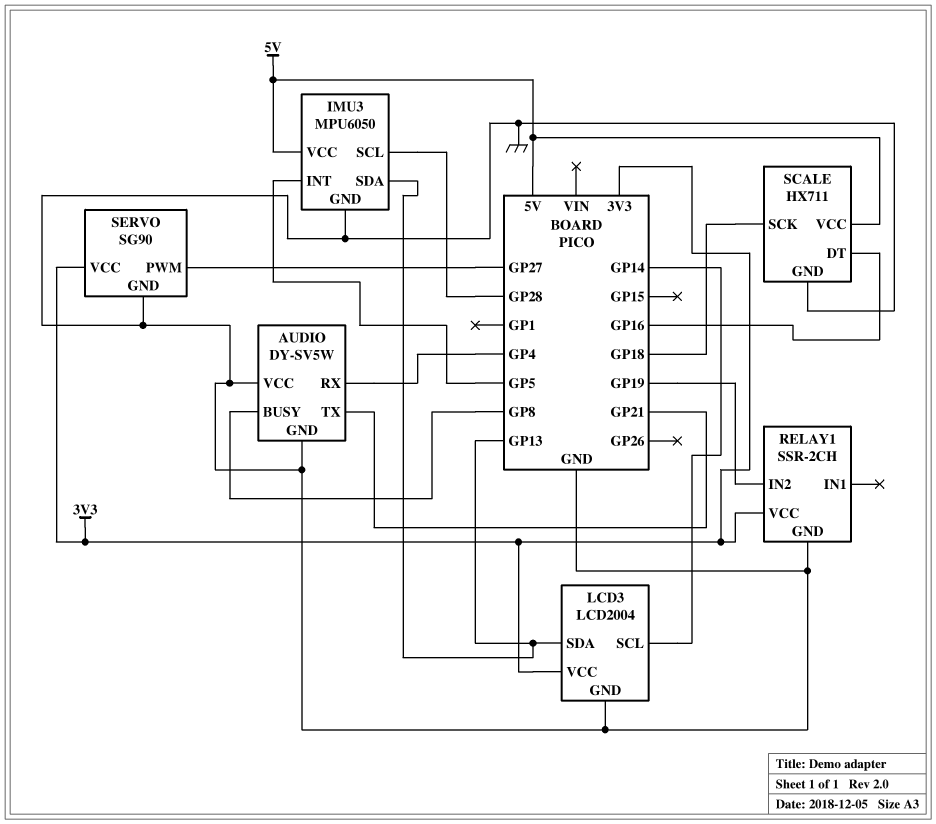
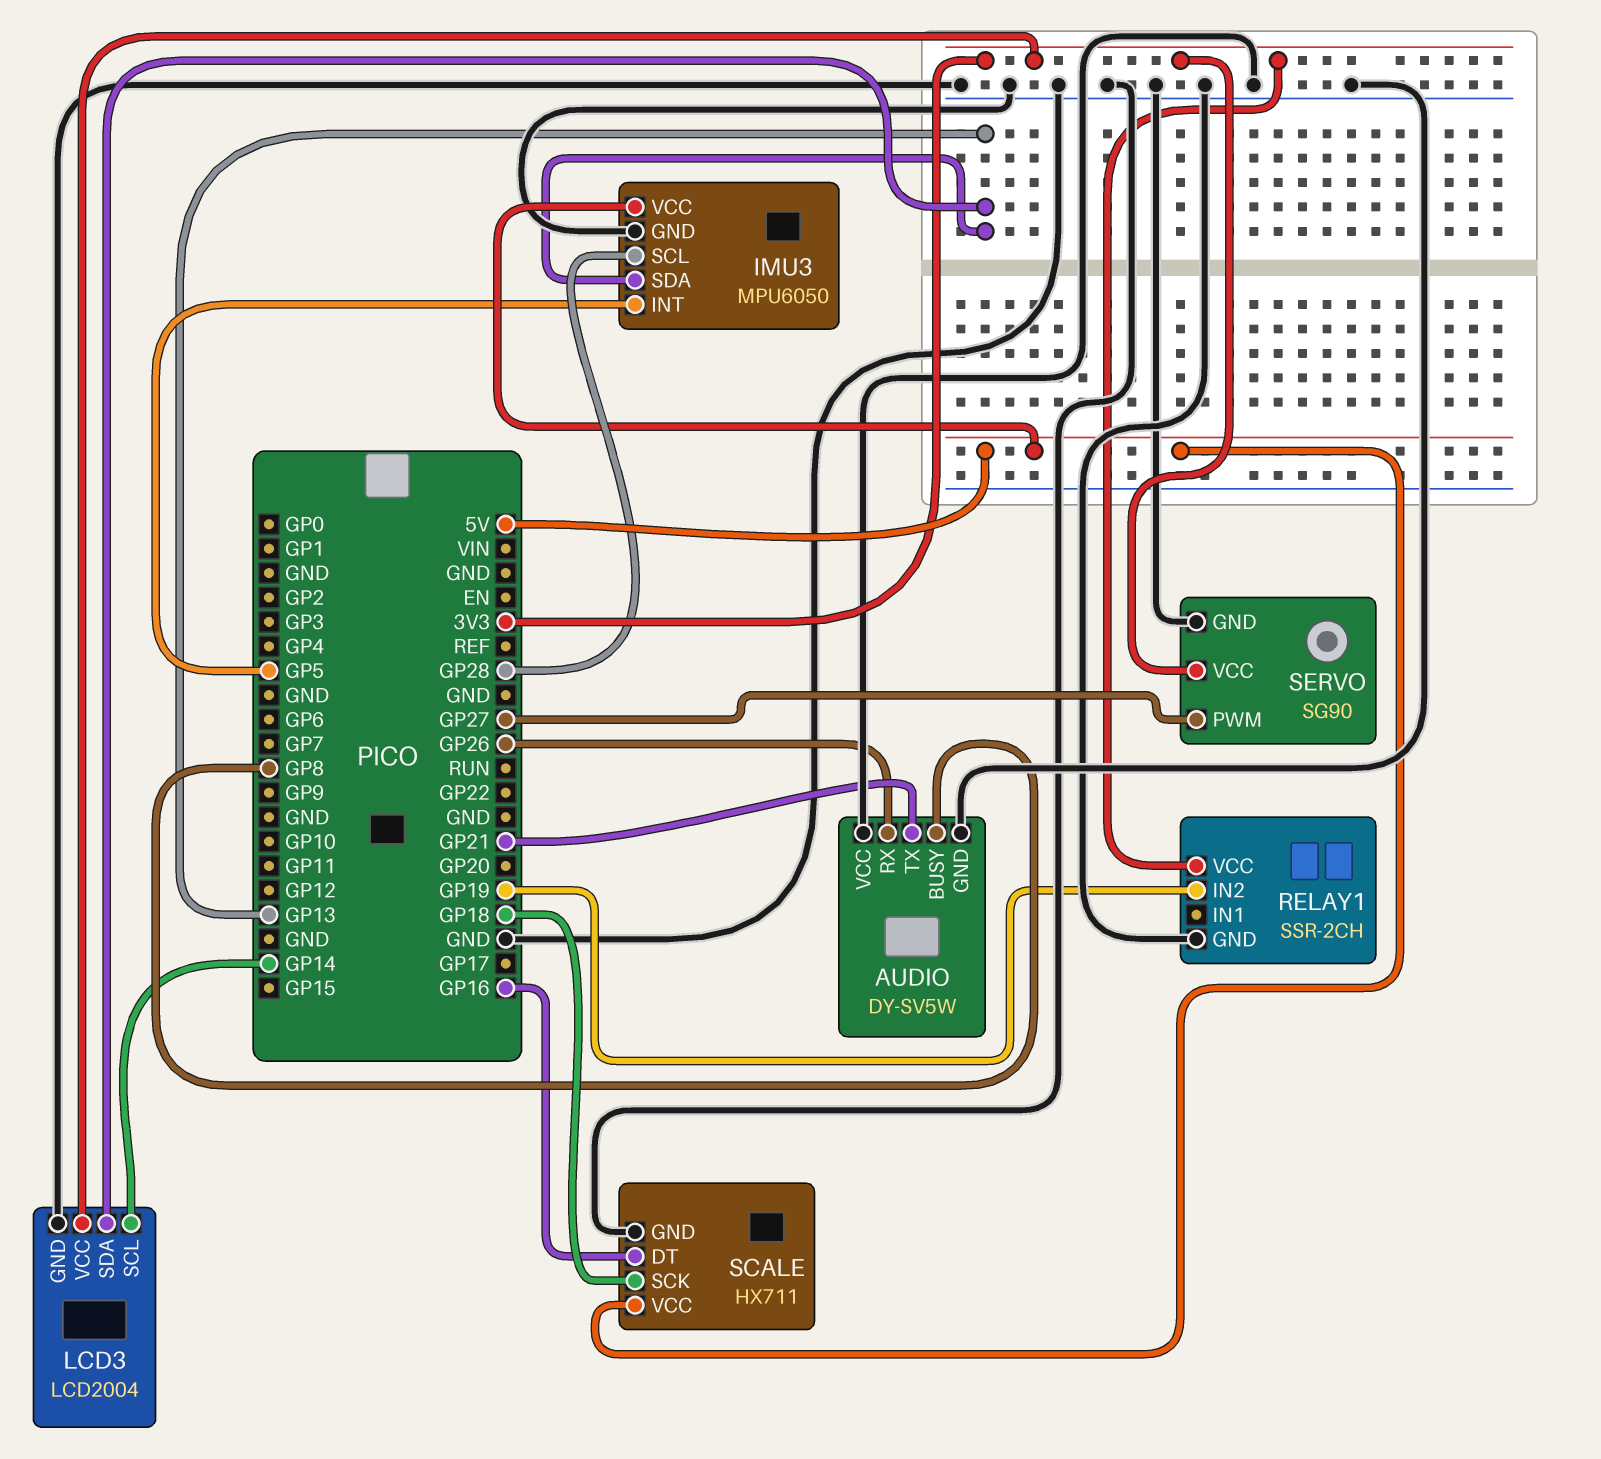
AUDIO pin RX: GP4 -> GP26

